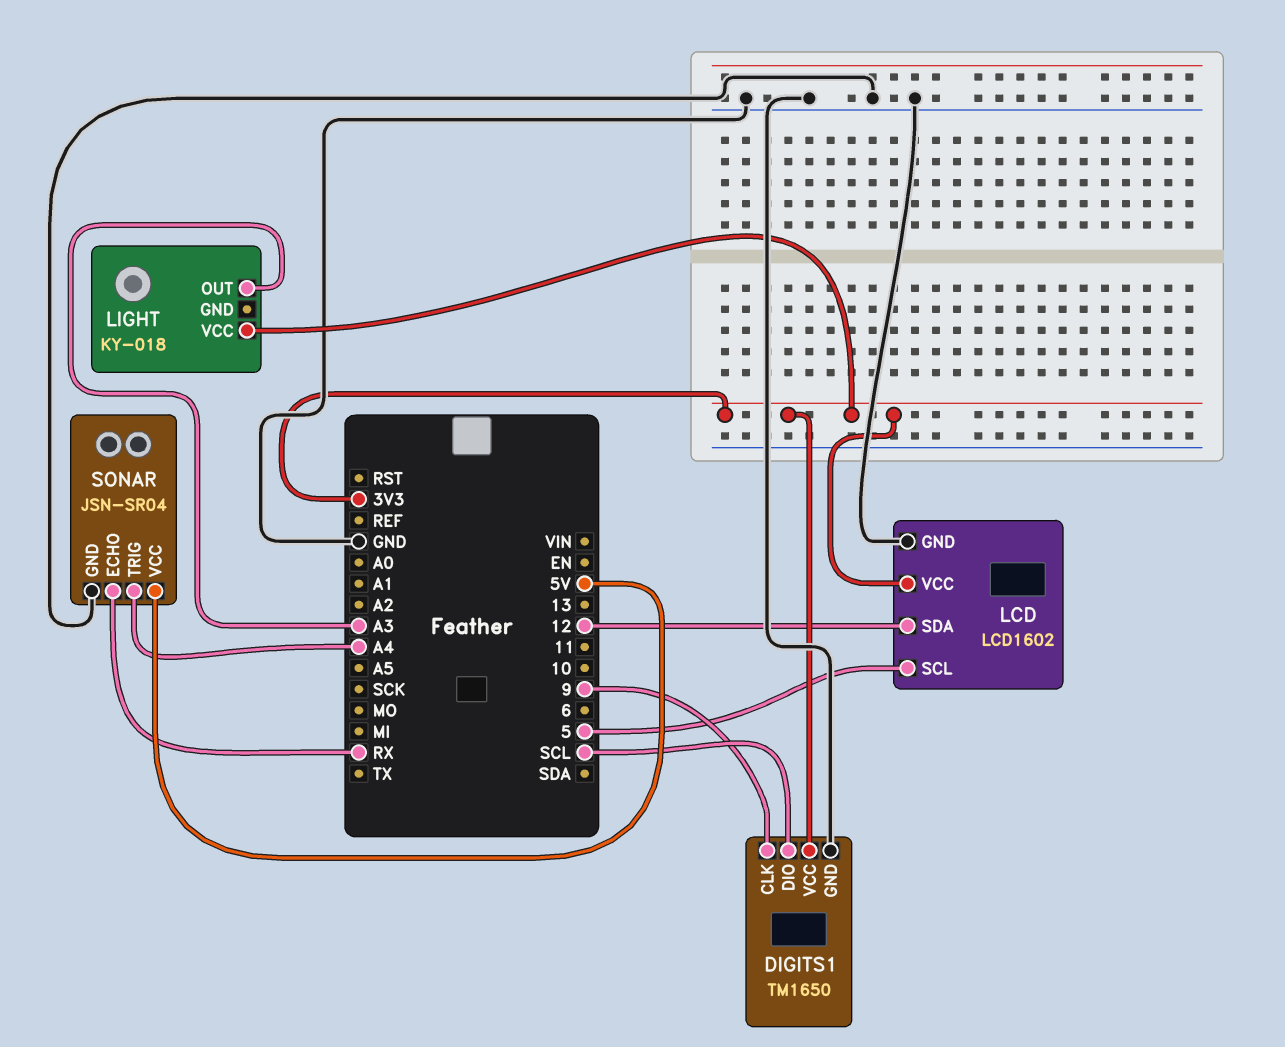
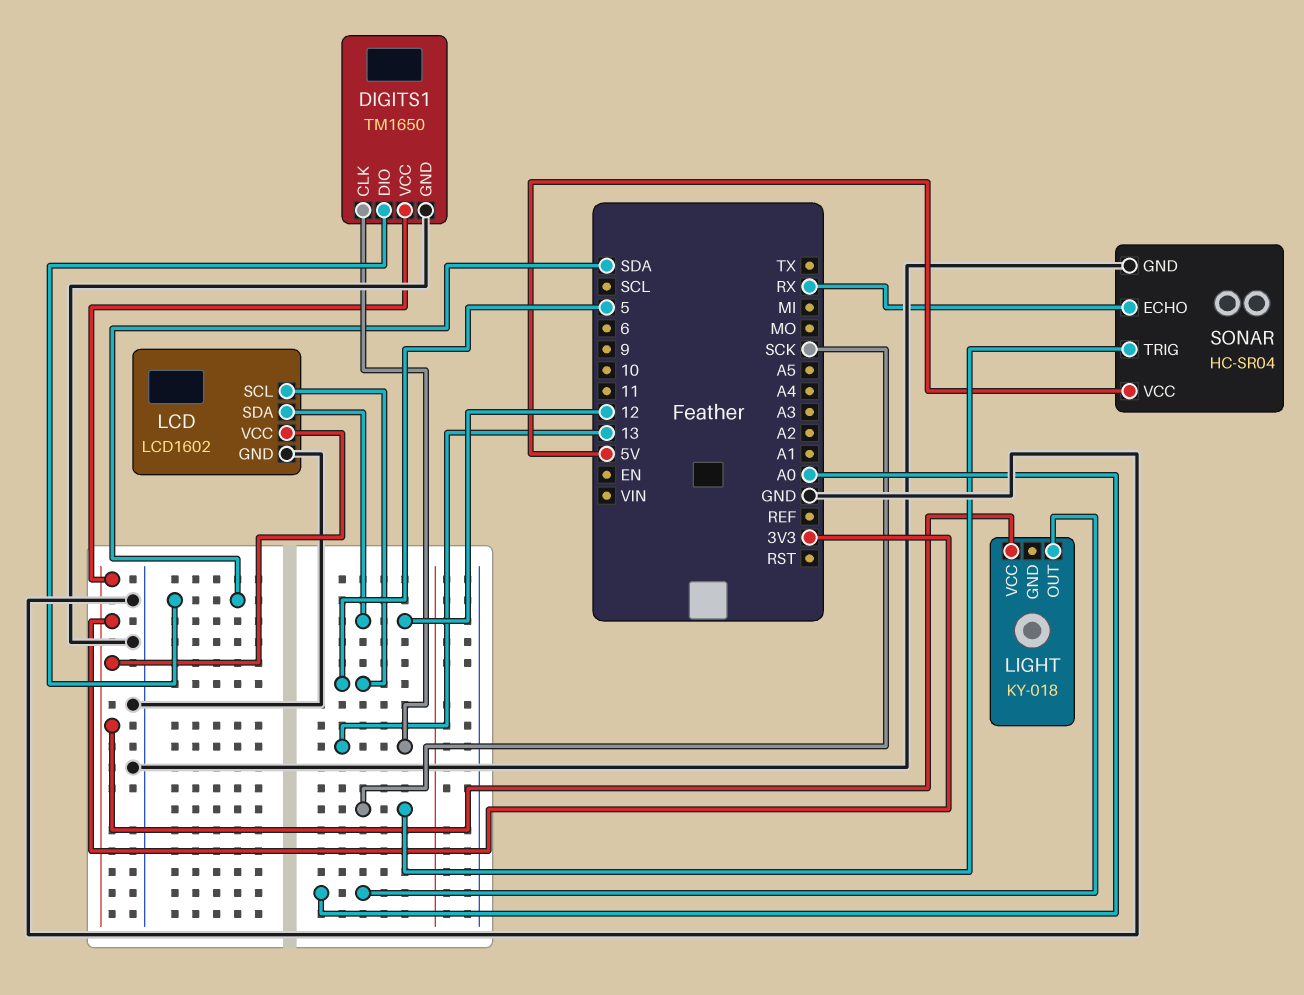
DIGITS1 pin CLK: 9 -> 13
DIGITS1 pin DIO: SCL -> SDA
LIGHT pin OUT: A3 -> A0
SONAR: JSN-SR04 -> HC-SR04
SONAR pin TRIG: A4 -> SCK

